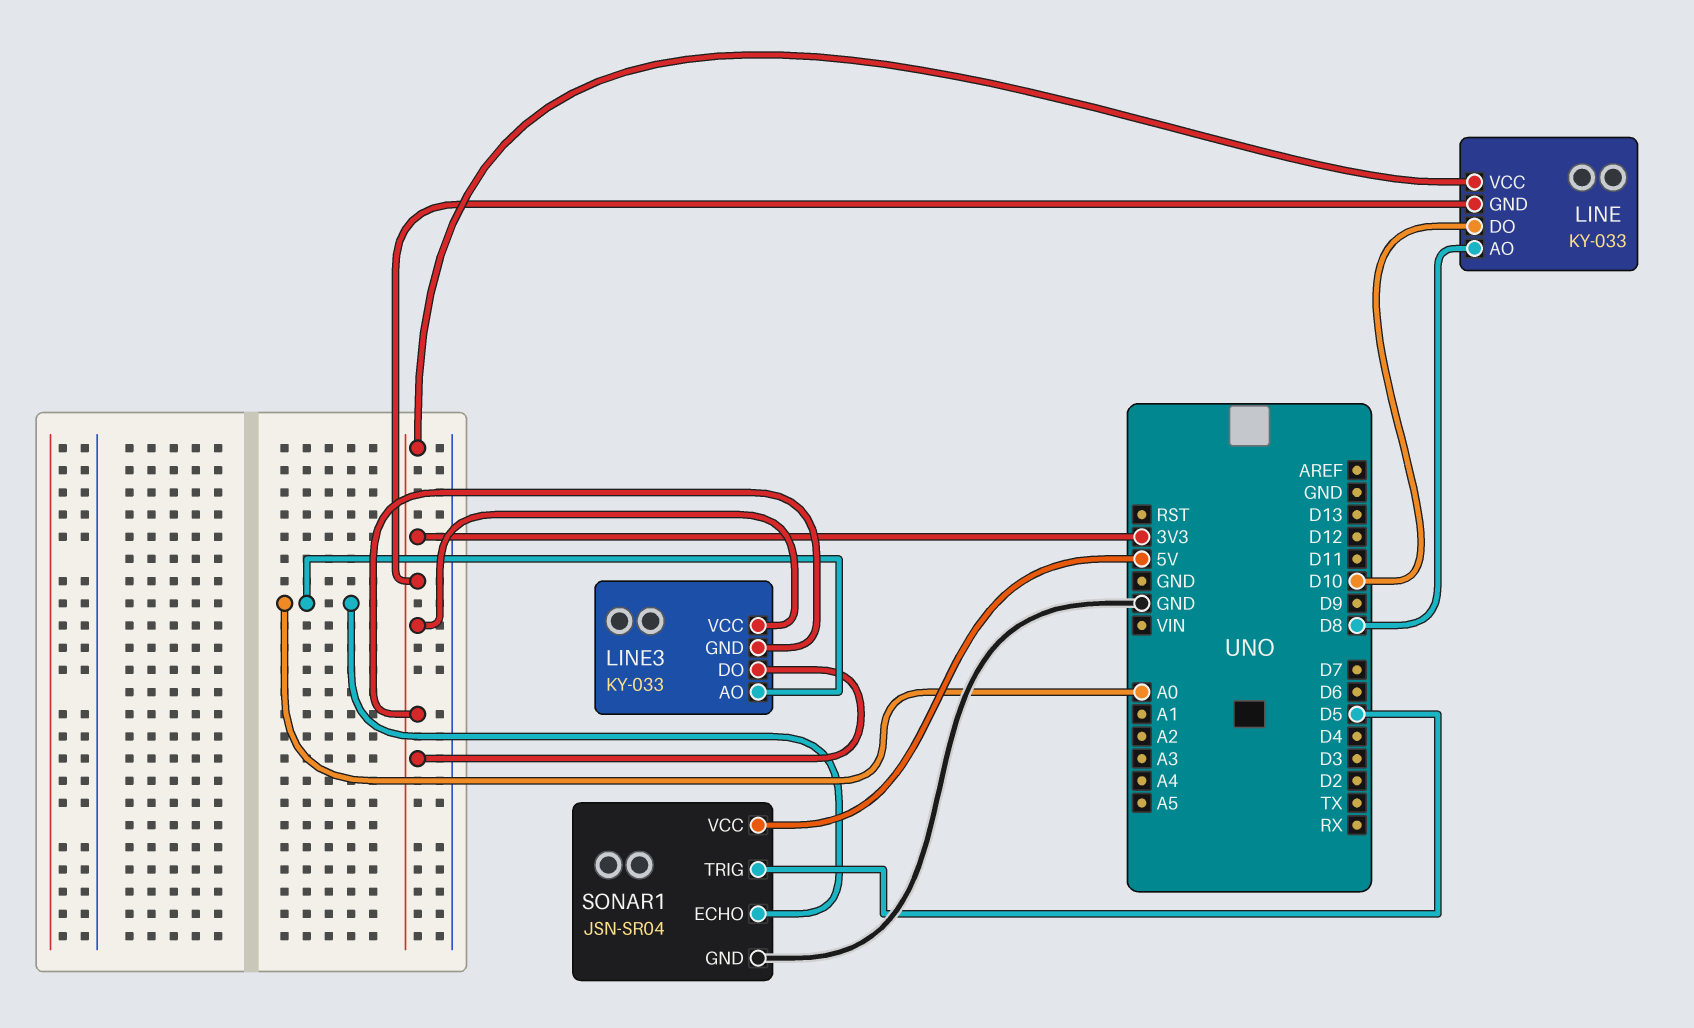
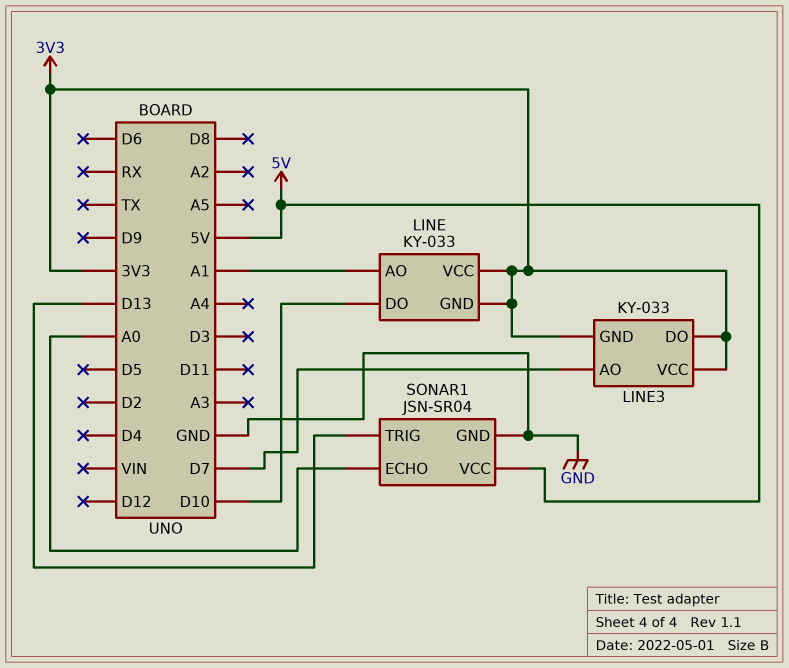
LINE pin AO: D8 -> A1
LINE3 pin AO: A0 -> D7
SONAR1 pin TRIG: D5 -> D13

